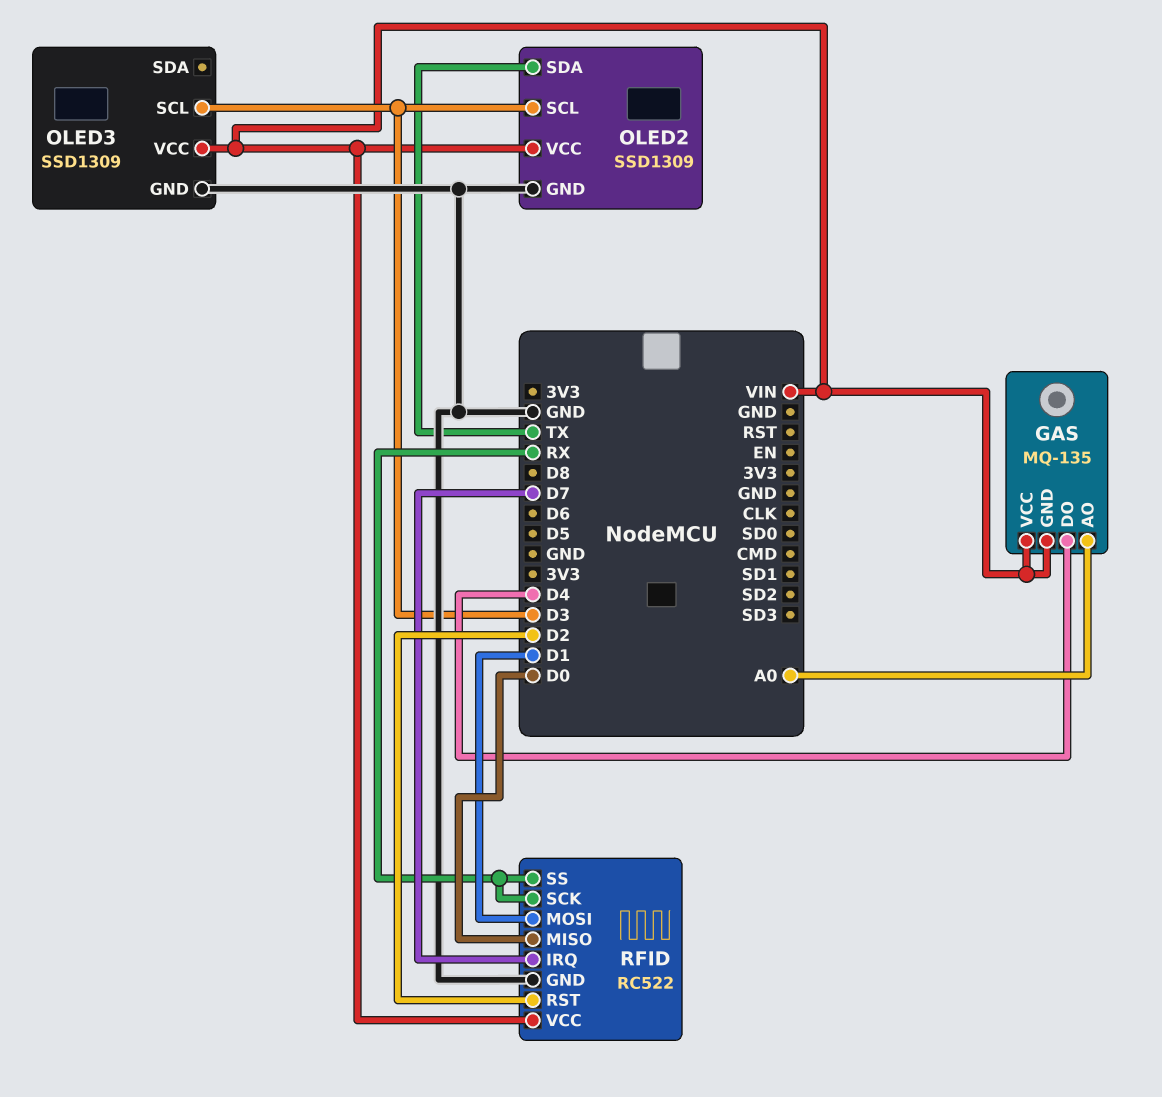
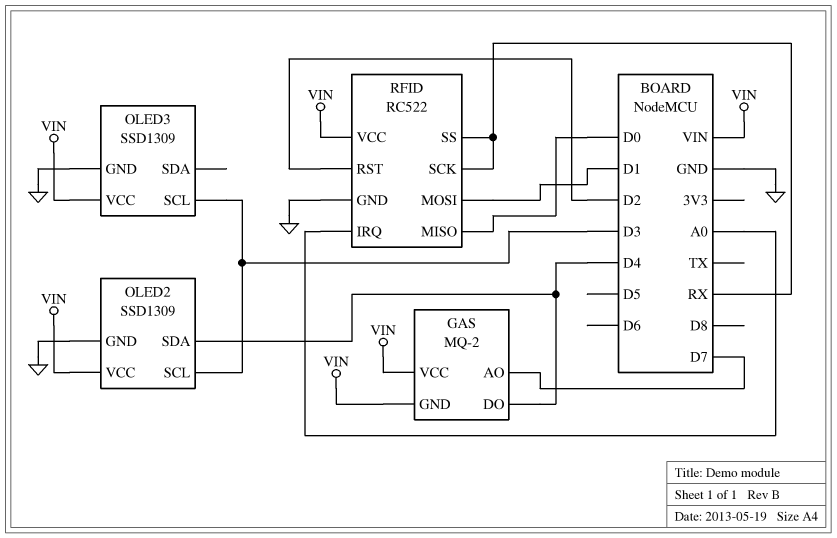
GAS: MQ-135 -> MQ-2
GAS pin AO: A0 -> D7
OLED2 pin SDA: TX -> D4
RFID pin IRQ: D7 -> A0

